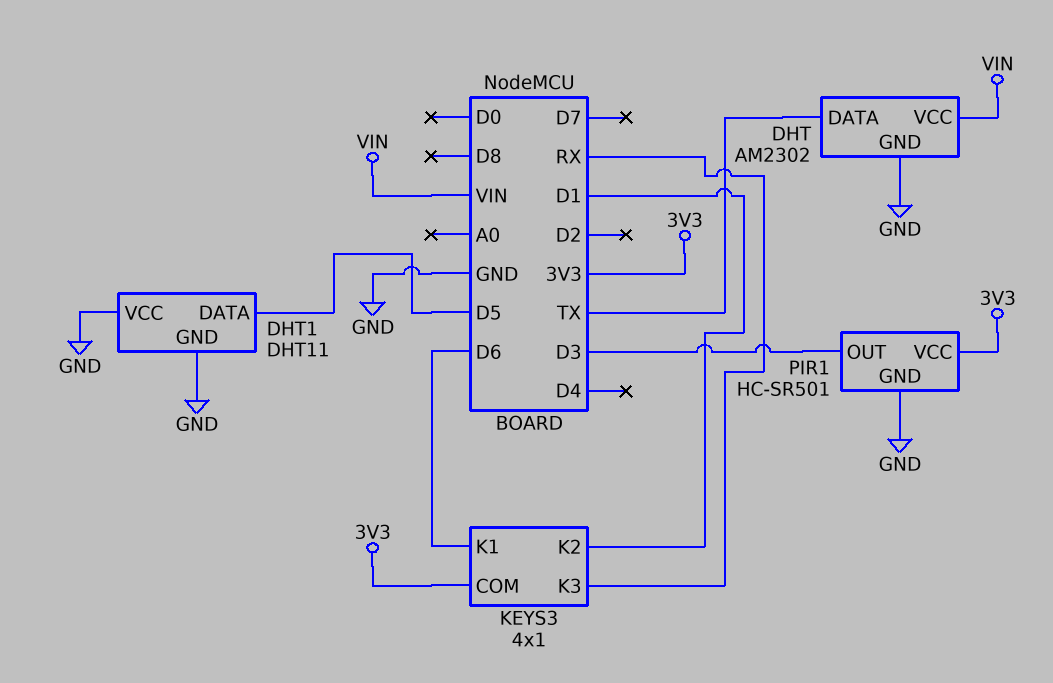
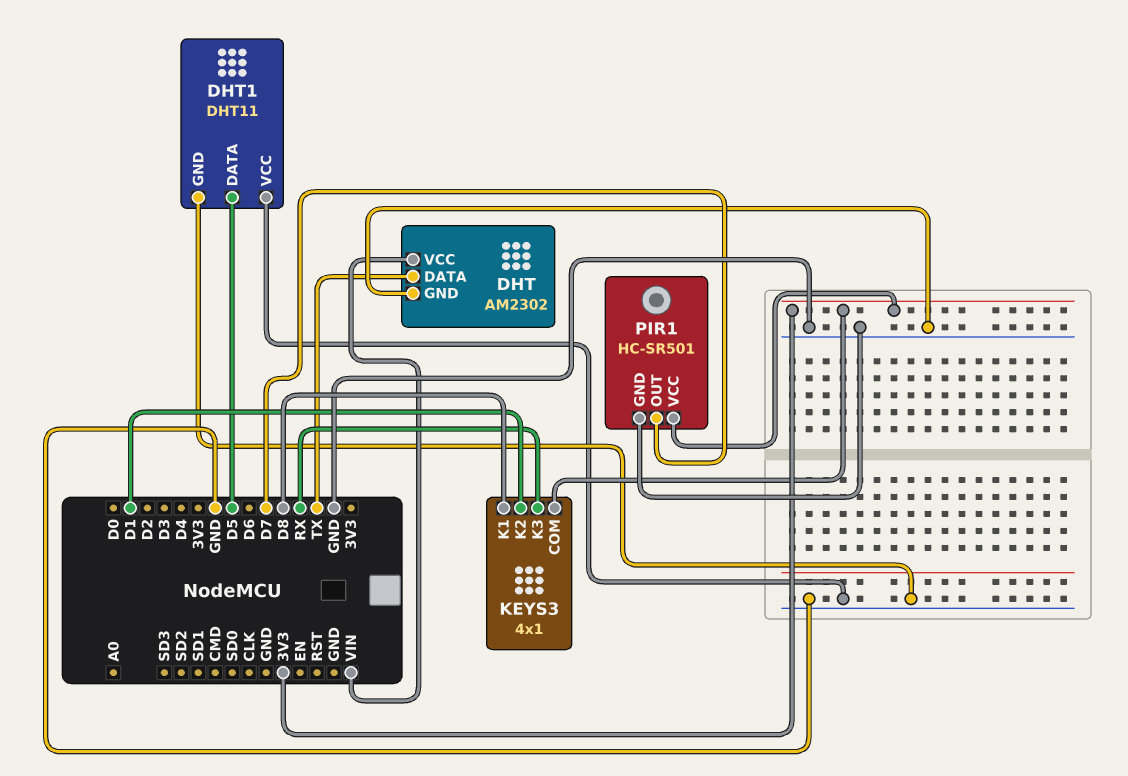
KEYS3 pin K1: D6 -> D8
PIR1 pin OUT: D3 -> D7

